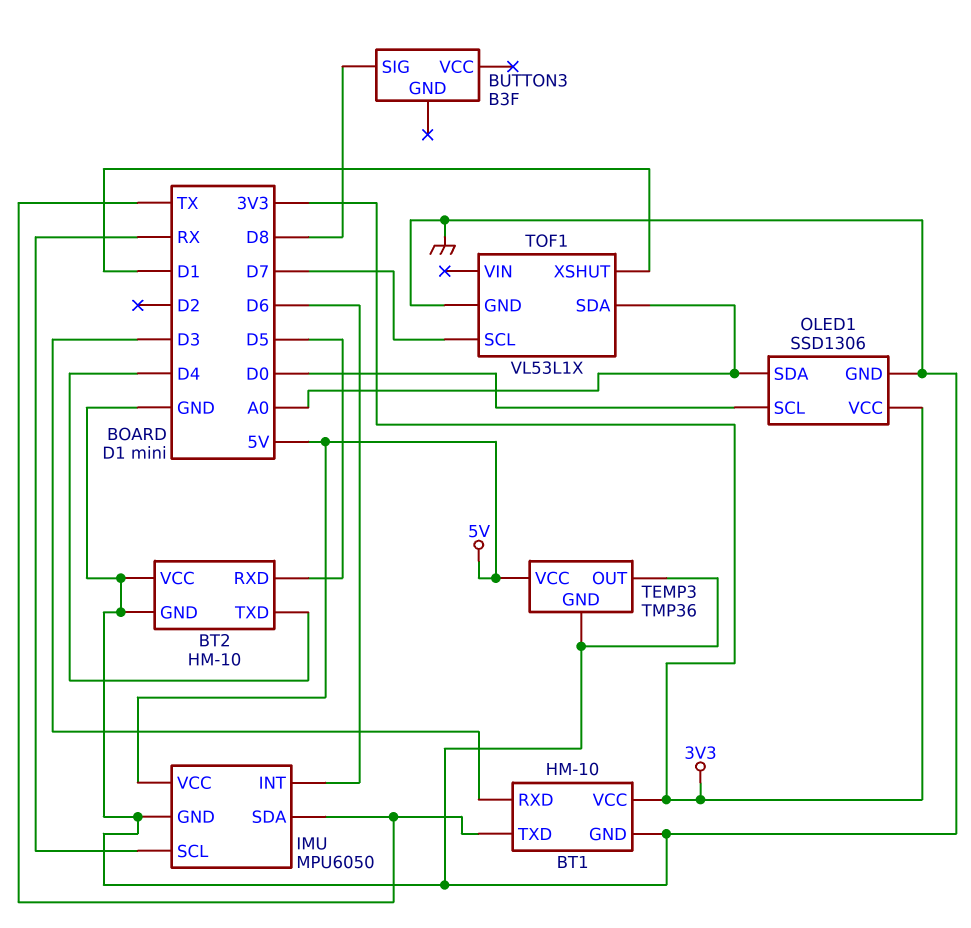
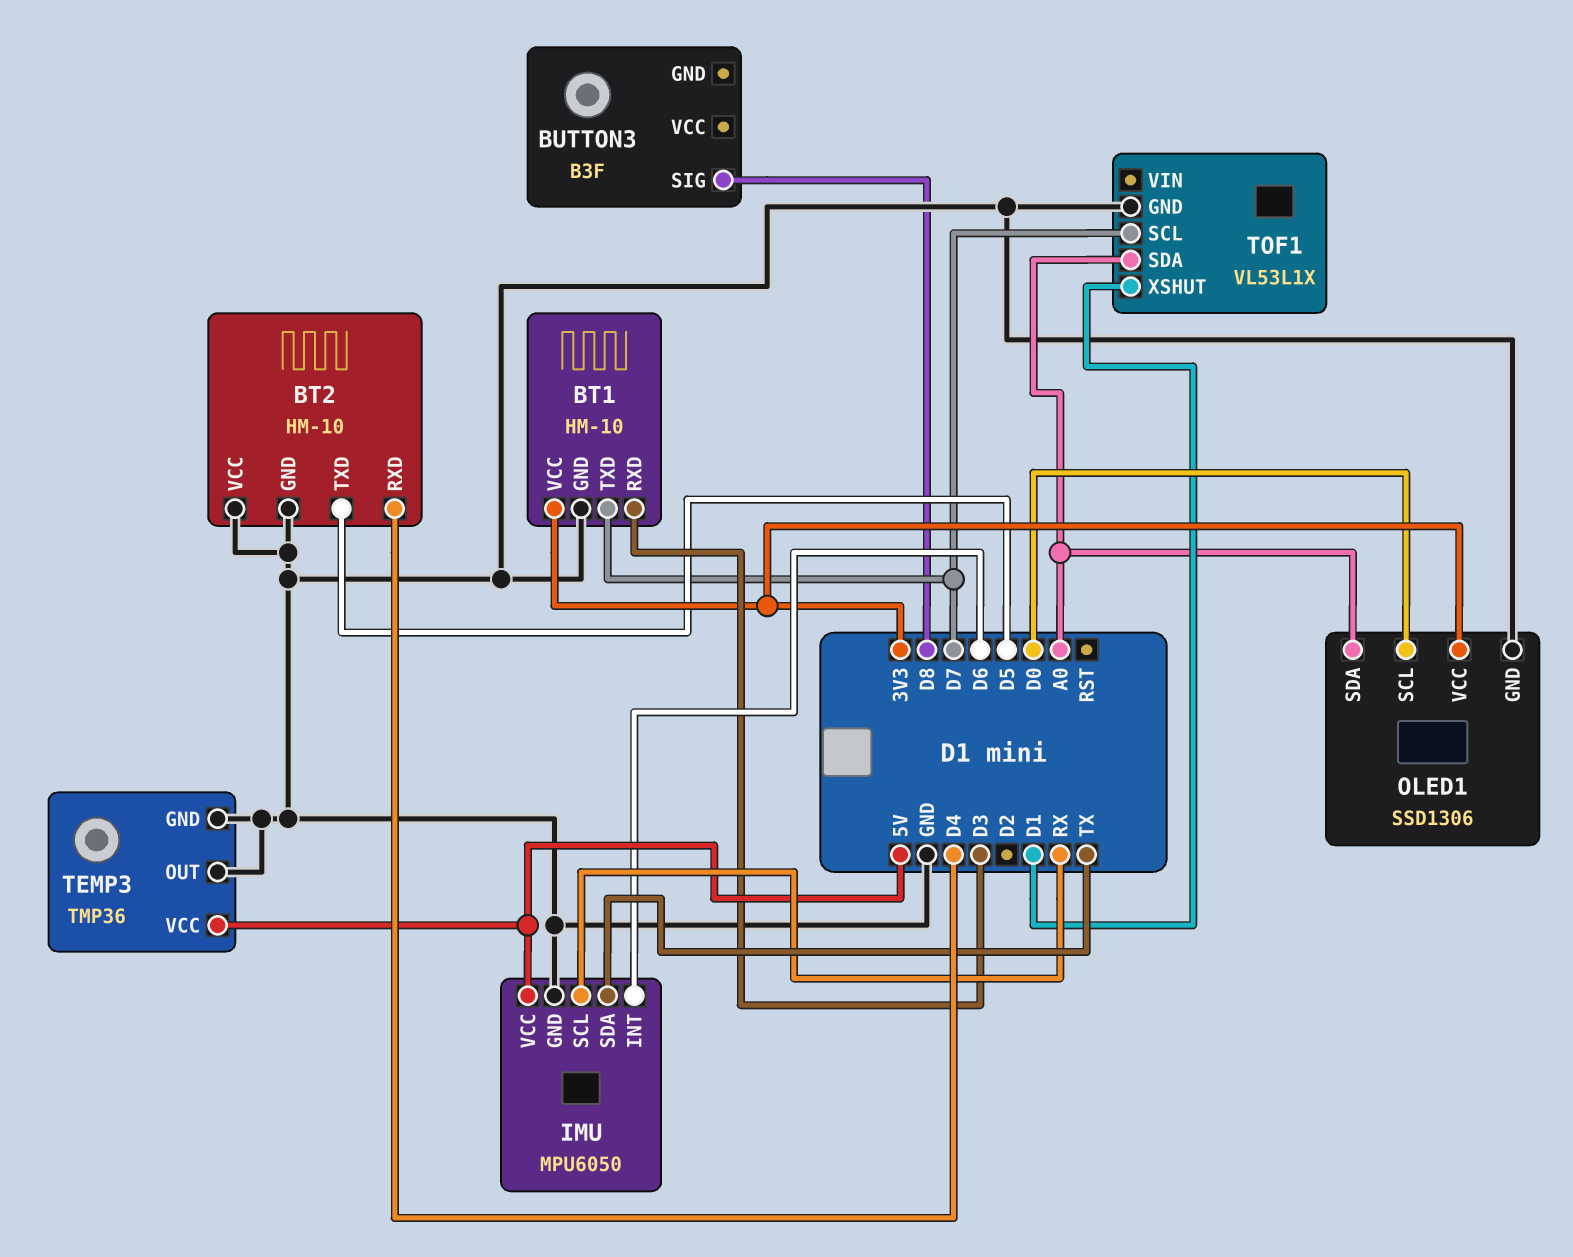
BT1 pin TXD: TX -> D7
BT2 pin RXD: D5 -> D4
BT2 pin TXD: D4 -> D5

